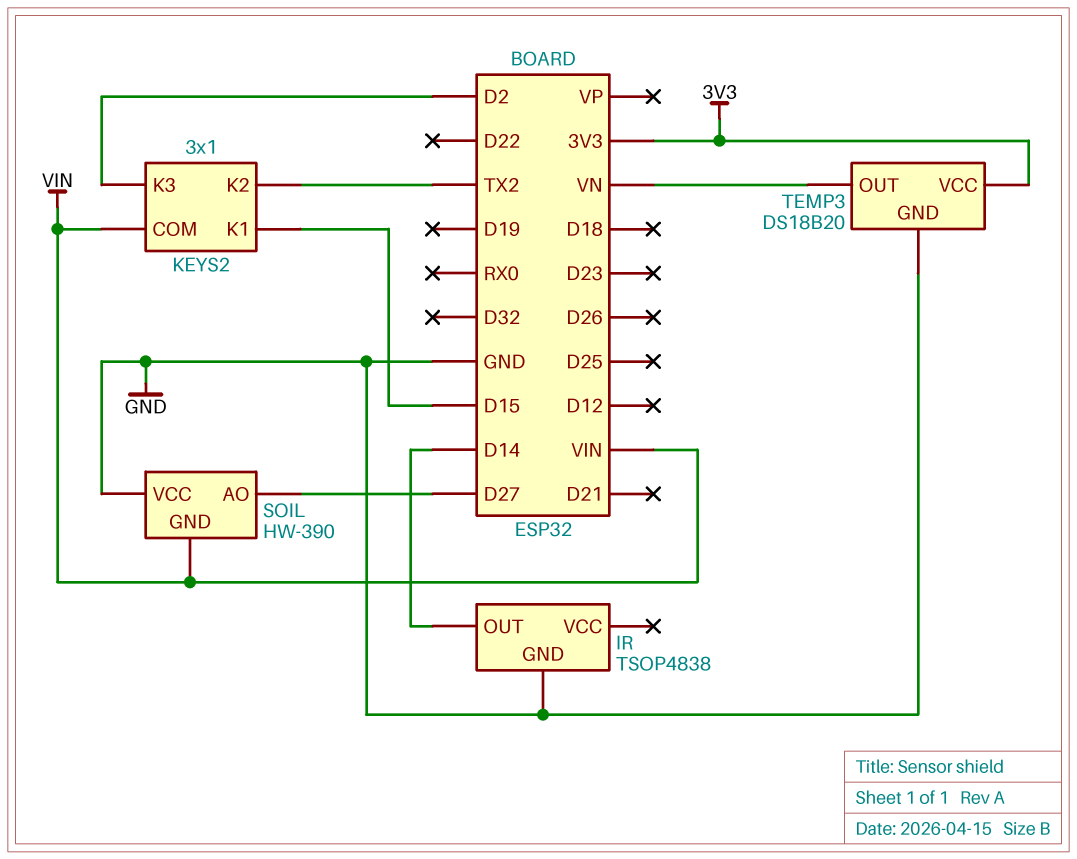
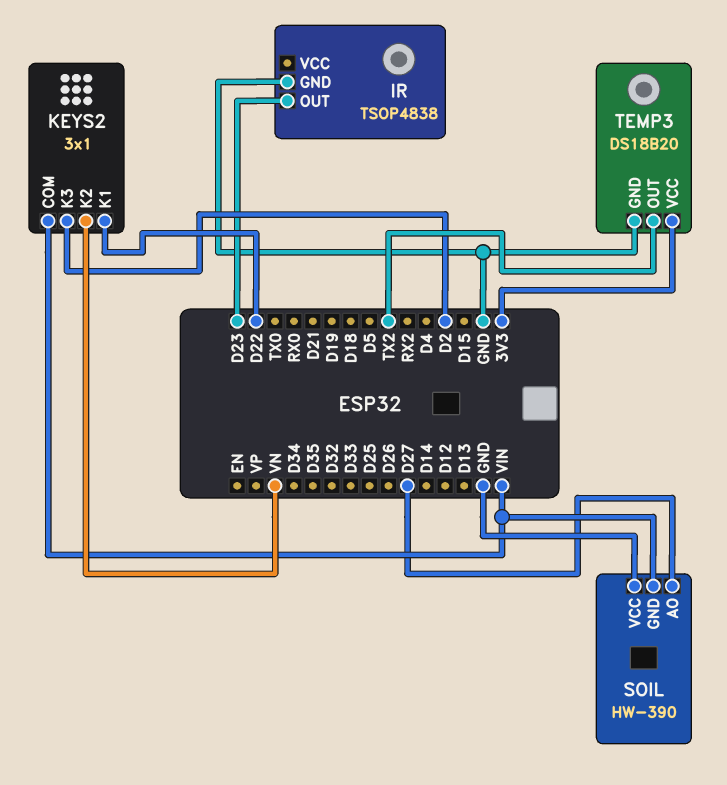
IR pin OUT: D14 -> D23
KEYS2 pin K1: D15 -> D22
KEYS2 pin K2: TX2 -> VN
TEMP3 pin OUT: VN -> TX2

